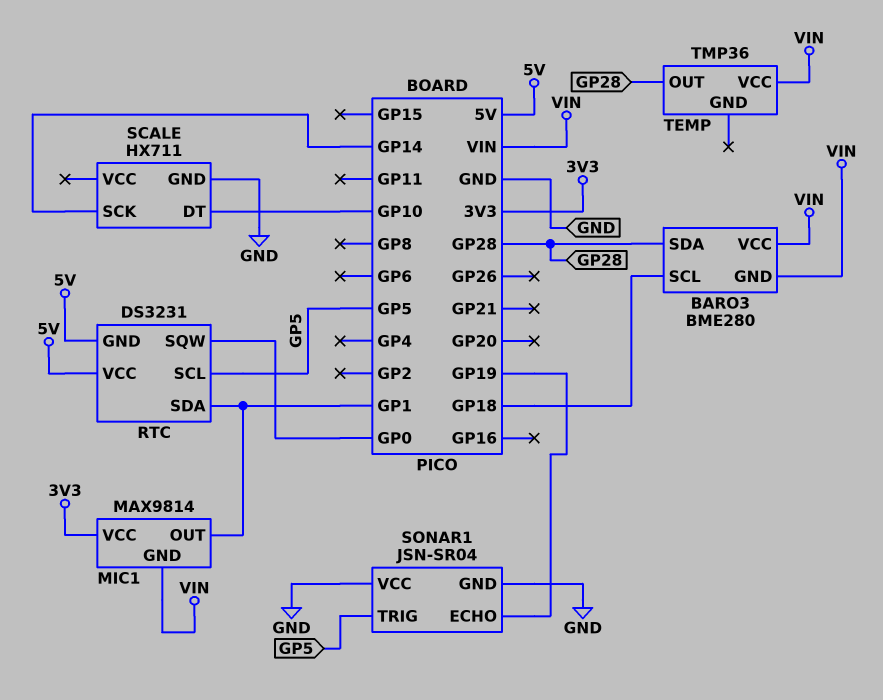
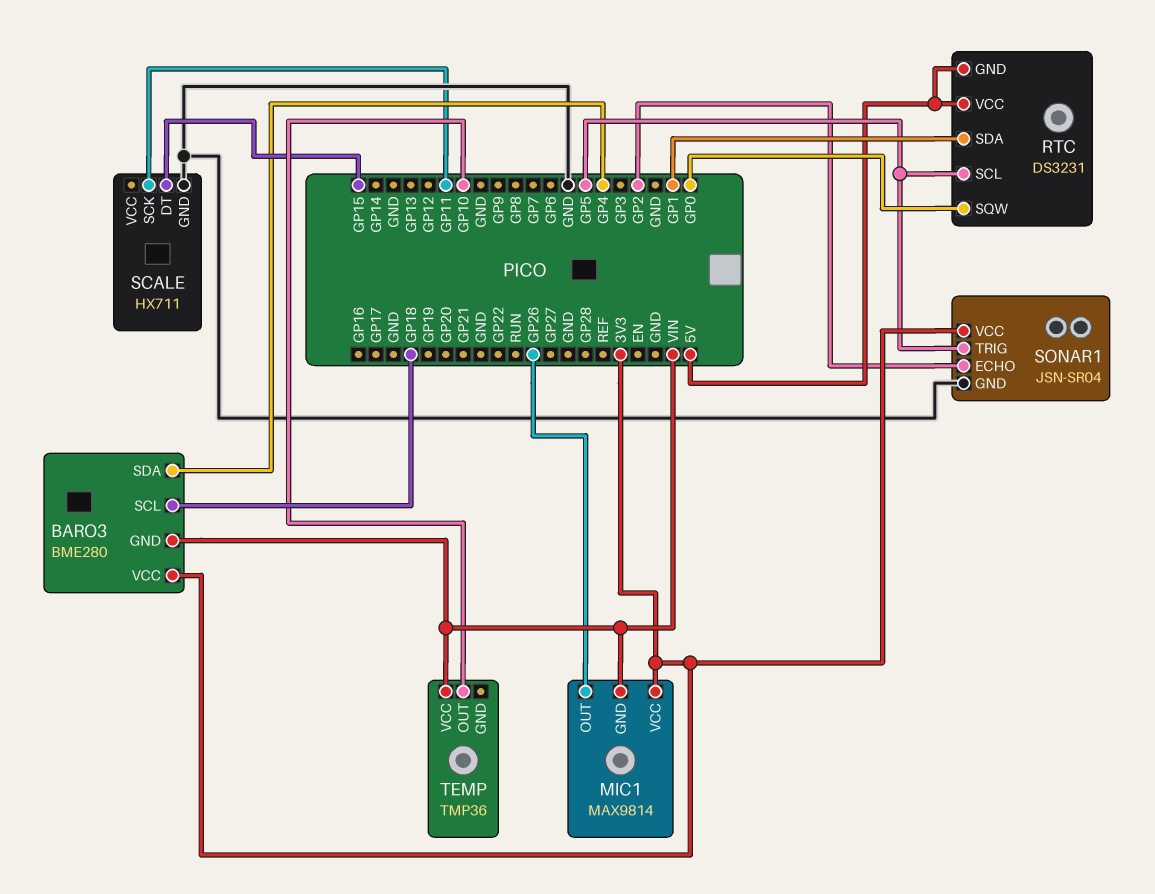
BARO3 pin SDA: GP28 -> GP4
BARO3 pin VCC: VIN -> 3V3
MIC1 pin OUT: GP1 -> GP26
SCALE pin DT: GP10 -> GP15
SCALE pin SCK: GP14 -> GP11
SONAR1 pin ECHO: GP19 -> GP2
SONAR1 pin VCC: GND -> 3V3
TEMP pin OUT: GP28 -> GP10

